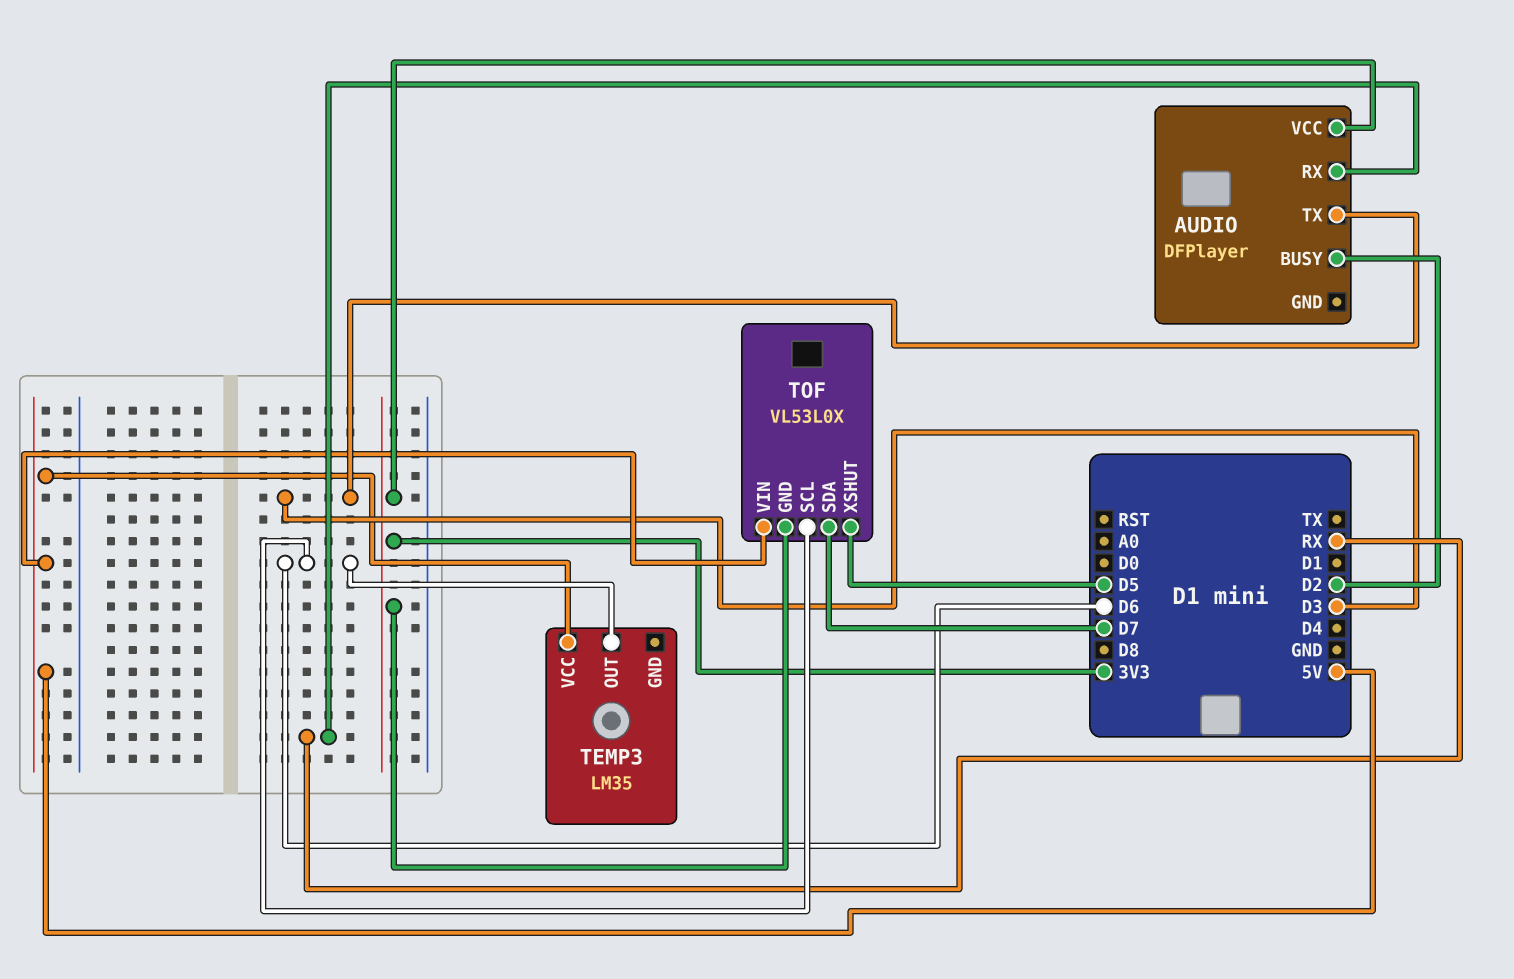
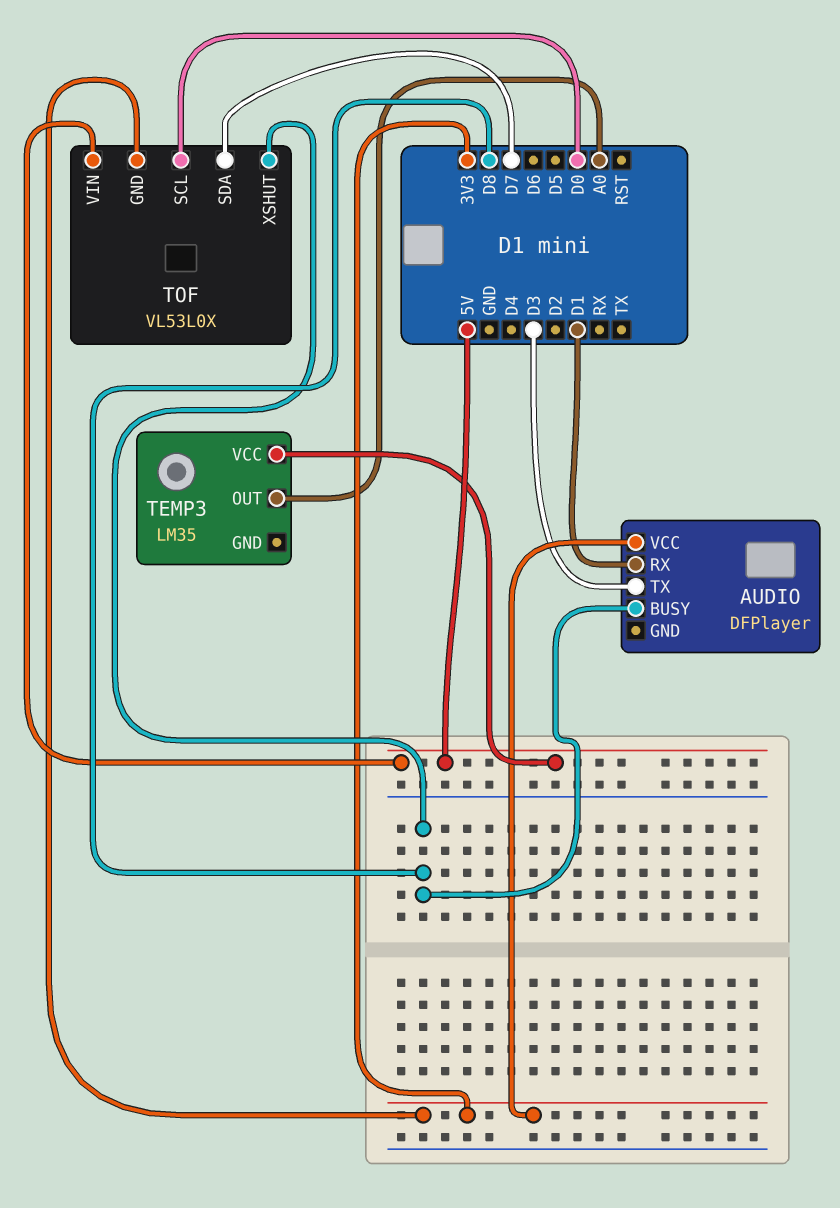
AUDIO pin BUSY: D2 -> D8
AUDIO pin RX: RX -> D1
TEMP3 pin OUT: D6 -> A0
TOF pin SCL: D6 -> D0
TOF pin XSHUT: D5 -> D8

